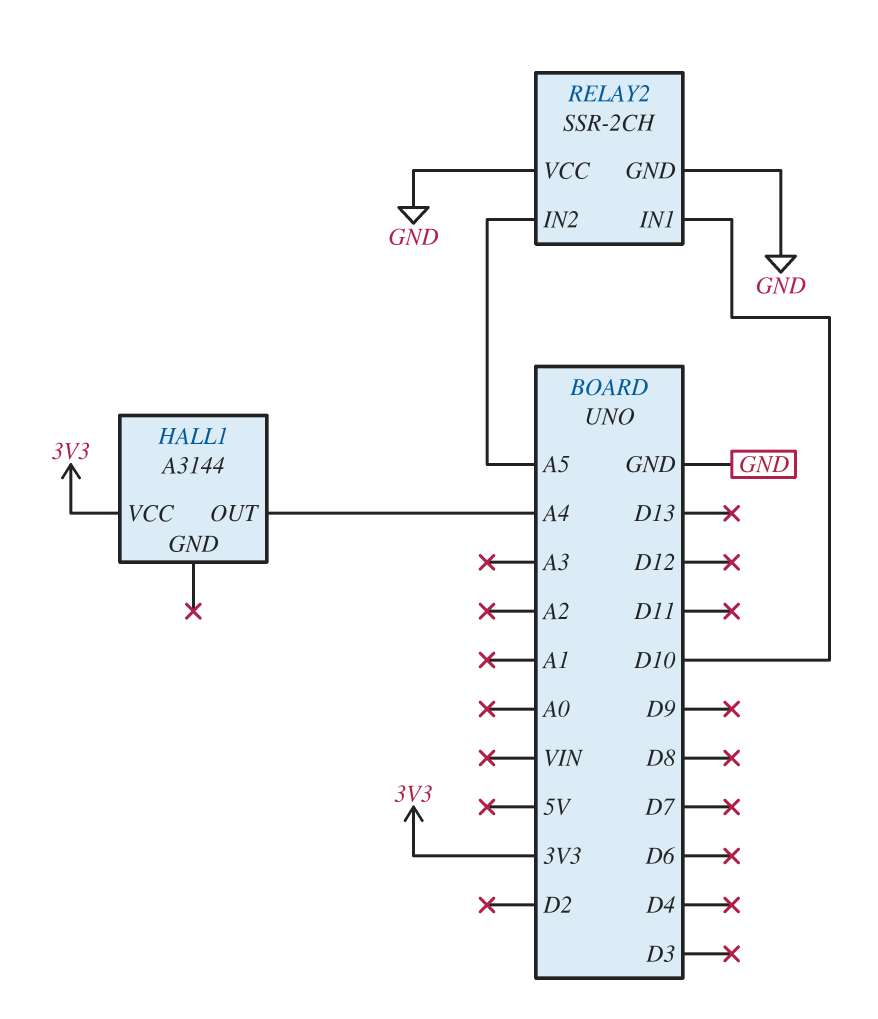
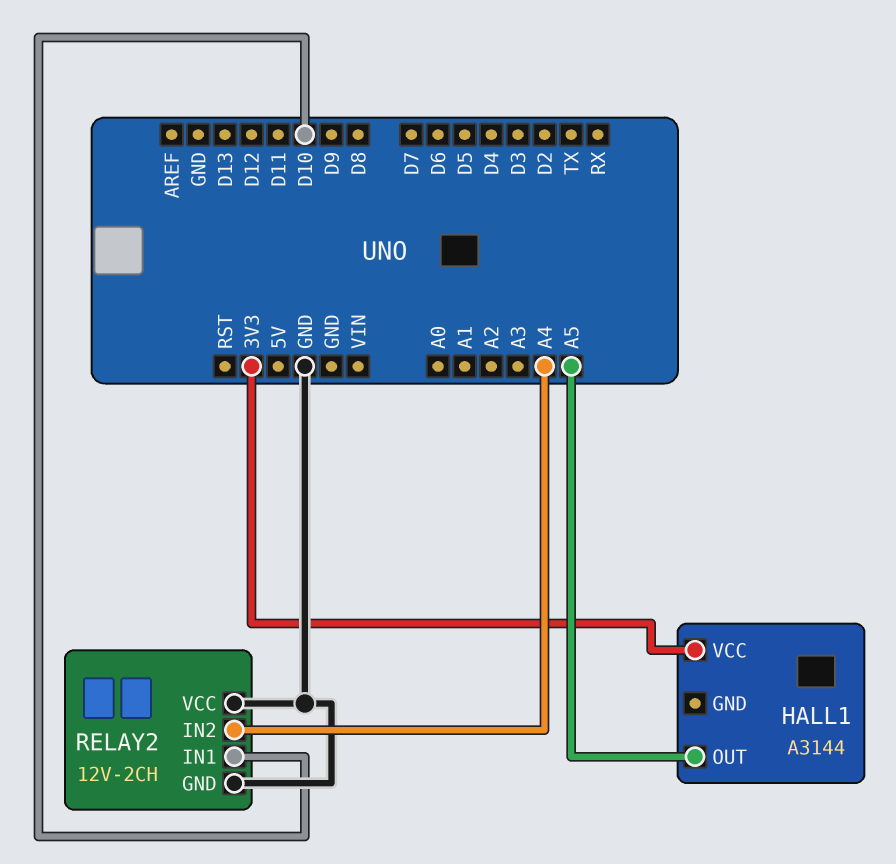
HALL1 pin OUT: A4 -> A5
RELAY2: SSR-2CH -> 12V-2CH
RELAY2 pin IN2: A5 -> A4

